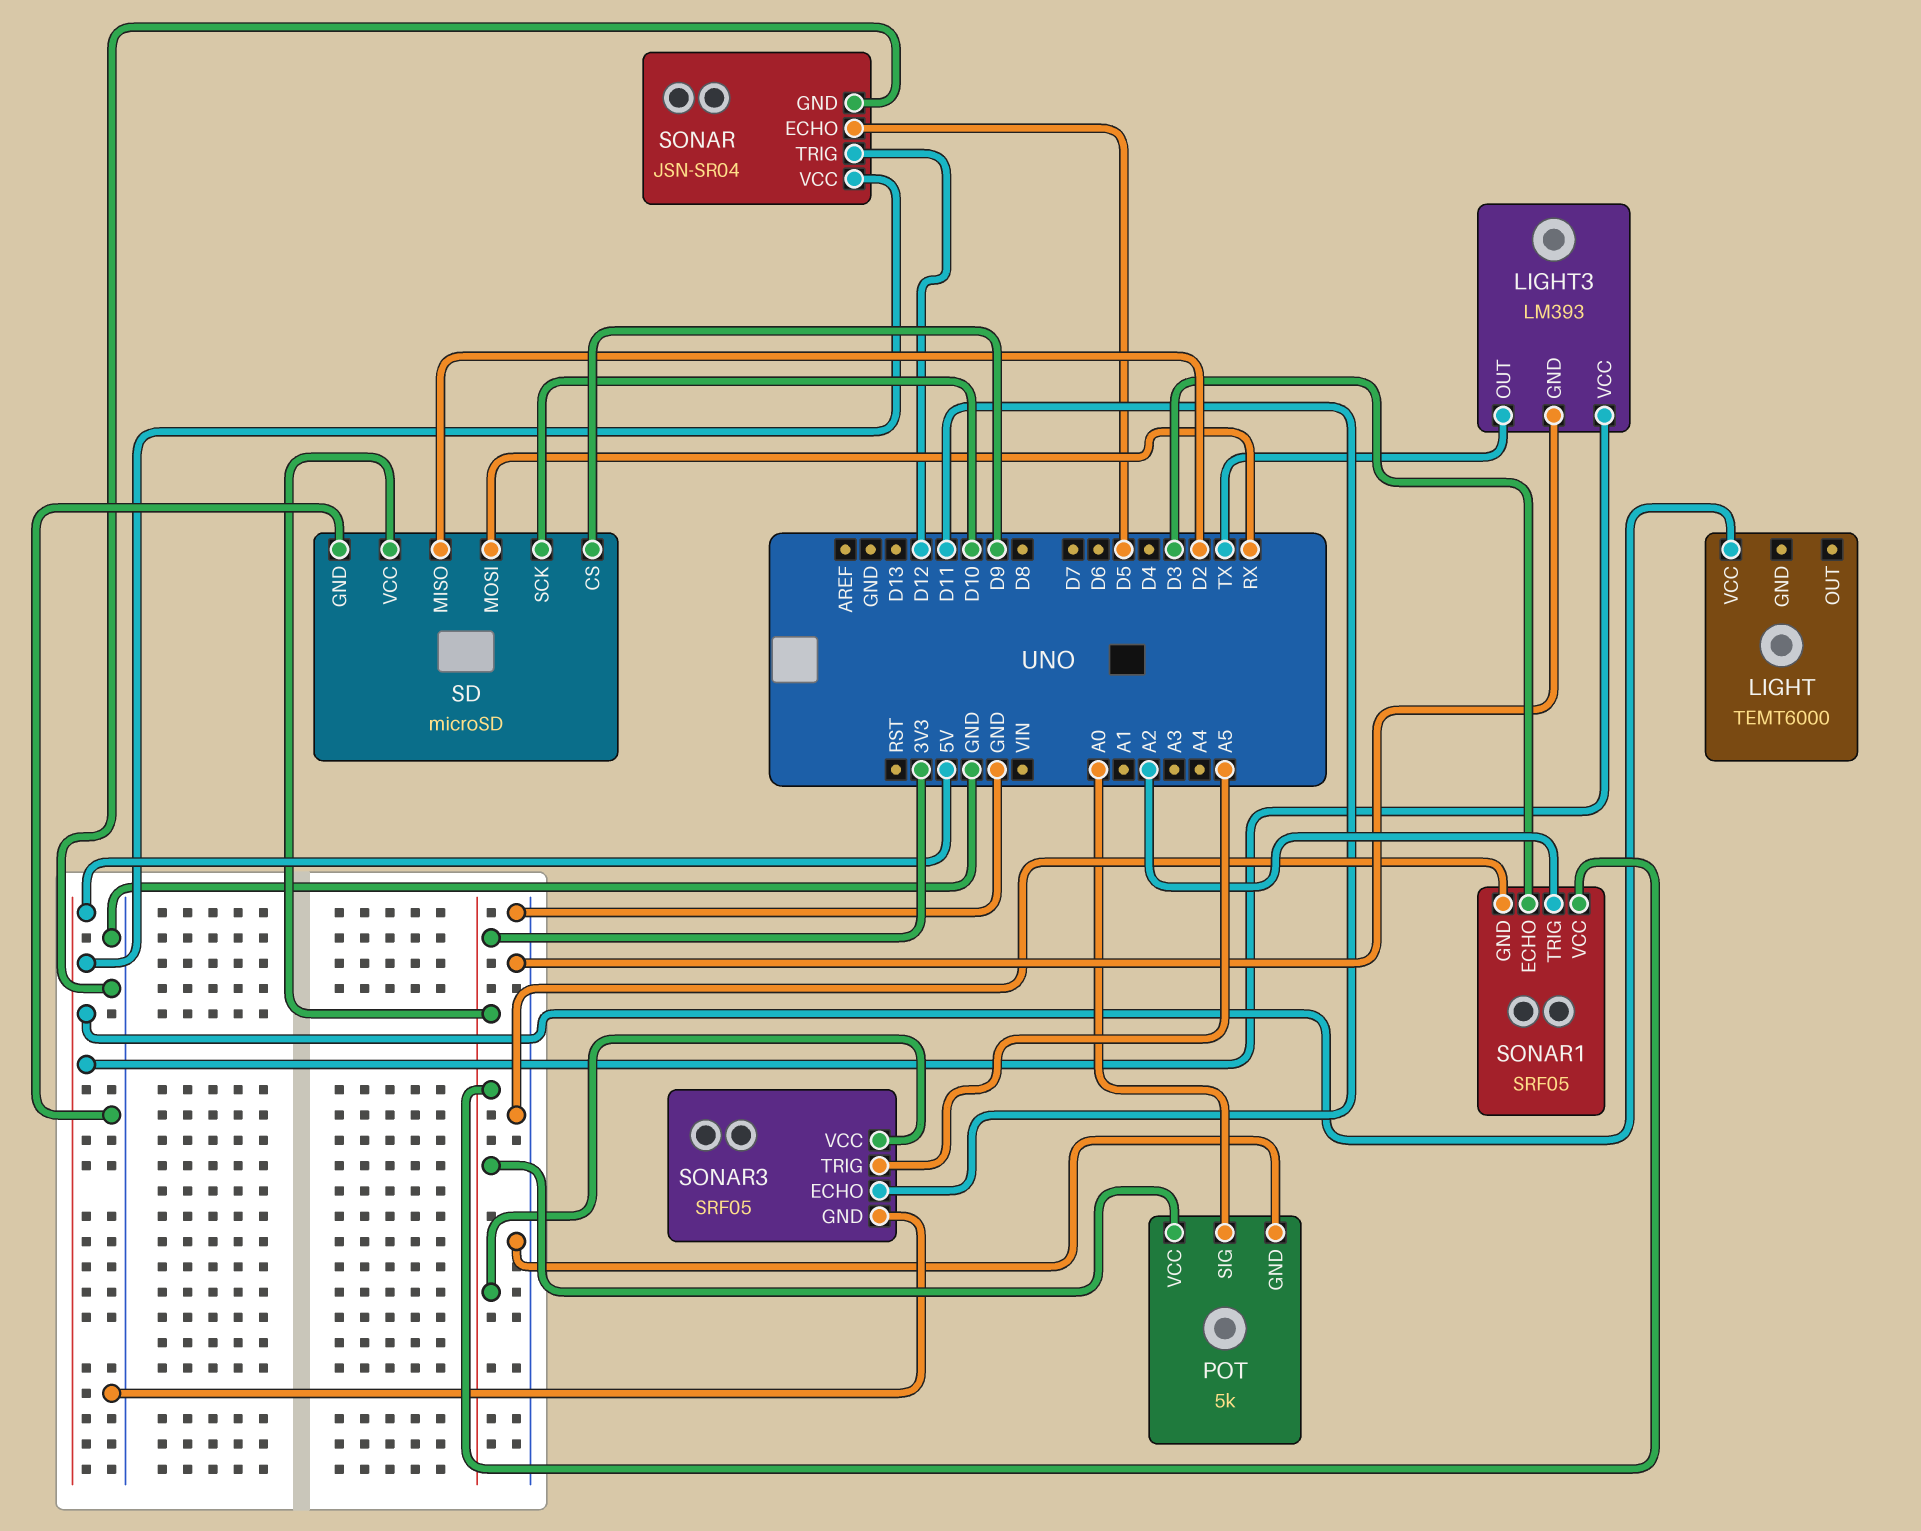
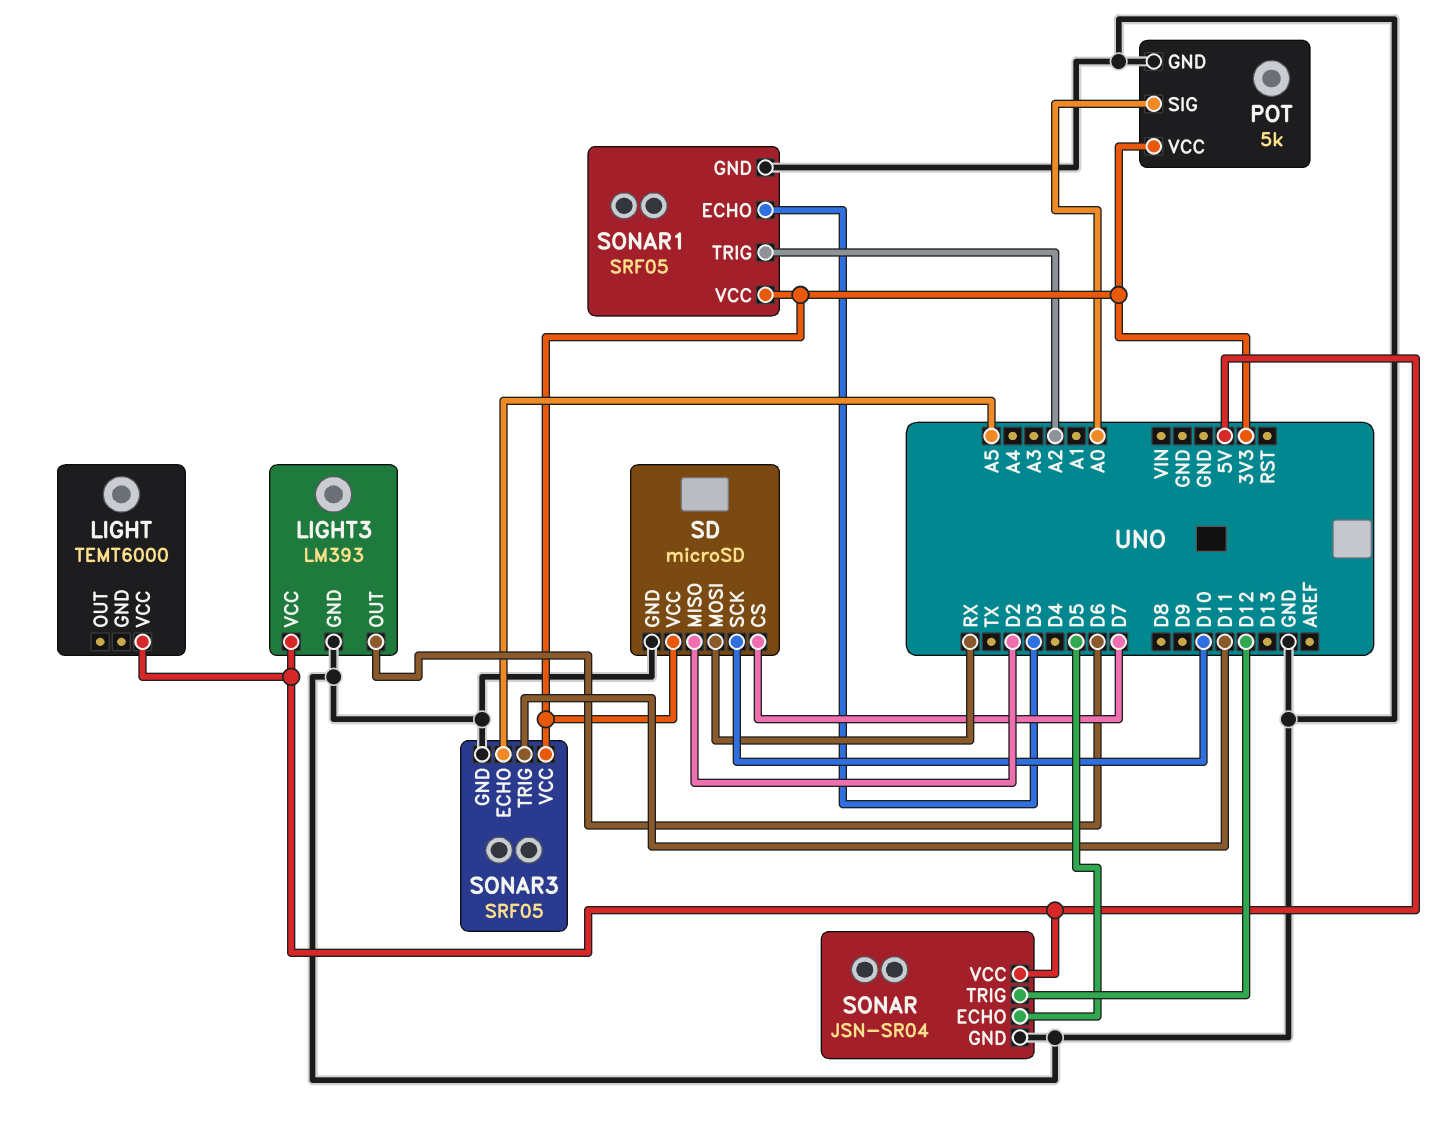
LIGHT3 pin OUT: TX -> D6
SD pin CS: D9 -> D7
SONAR3 pin ECHO: D11 -> A5
SONAR3 pin TRIG: A5 -> D11

